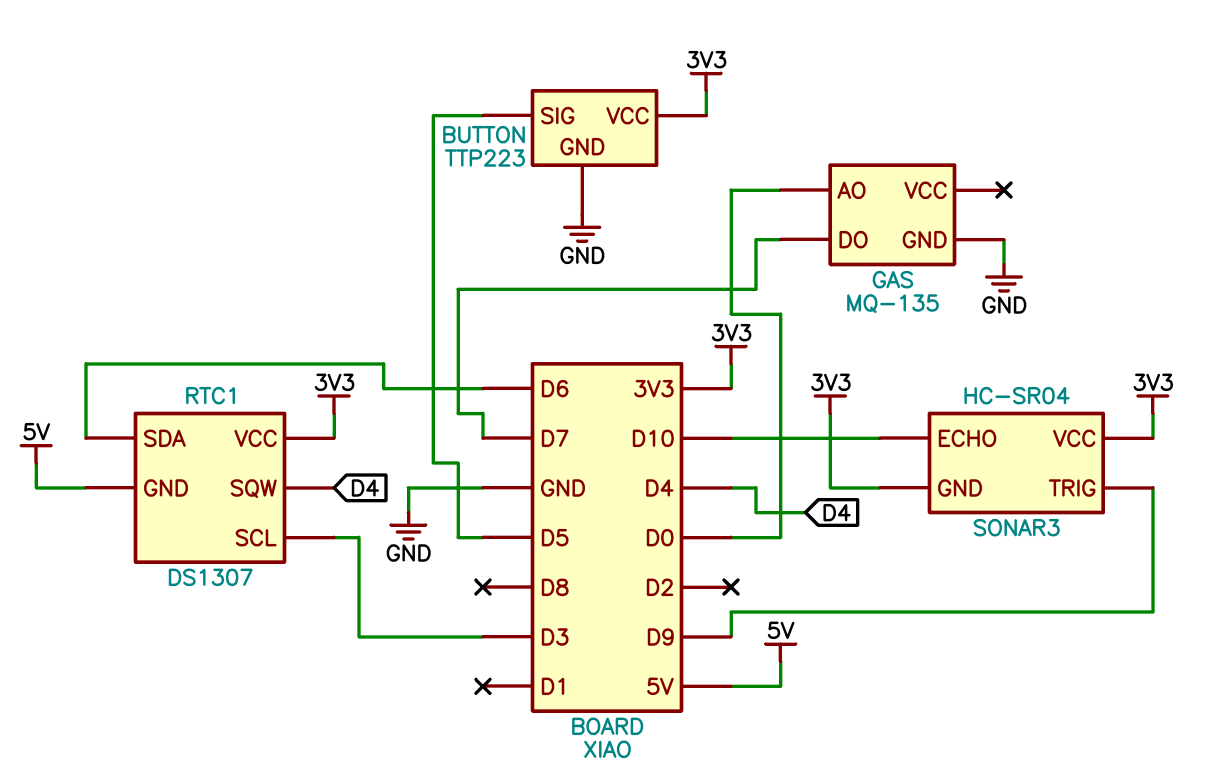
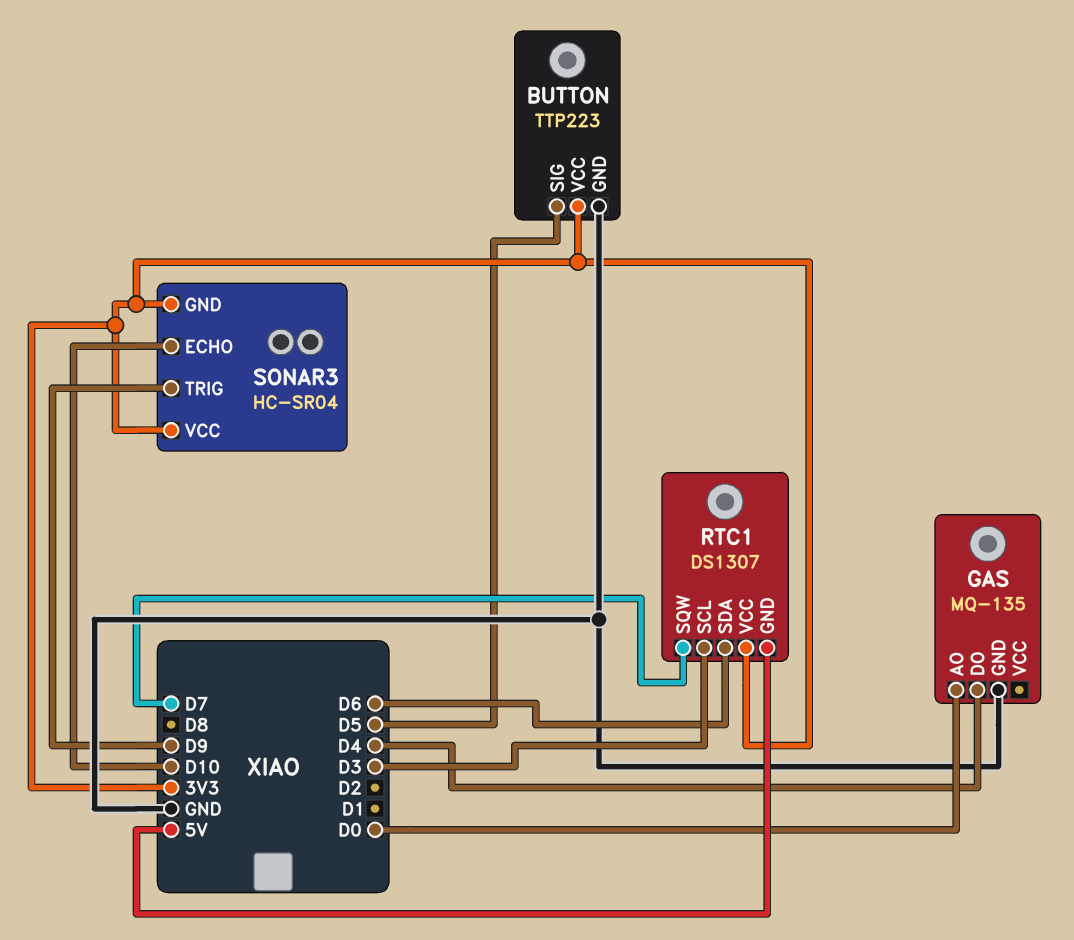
GAS pin DO: D7 -> D4
RTC1 pin SQW: D4 -> D7

